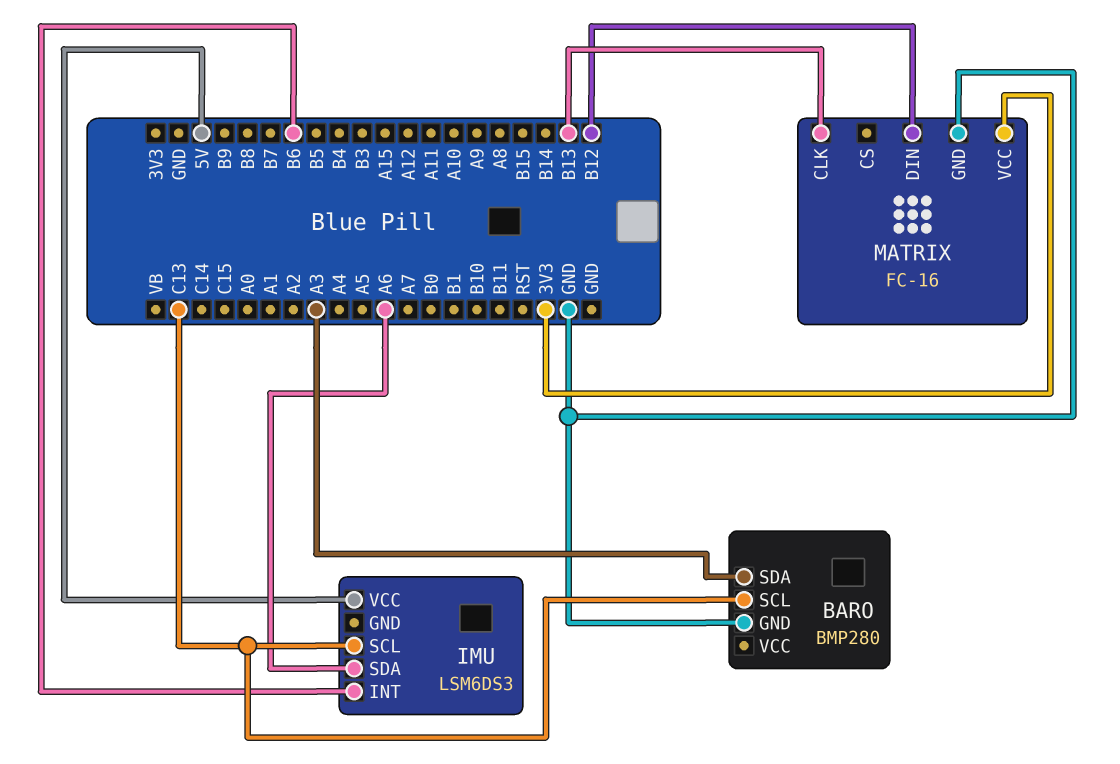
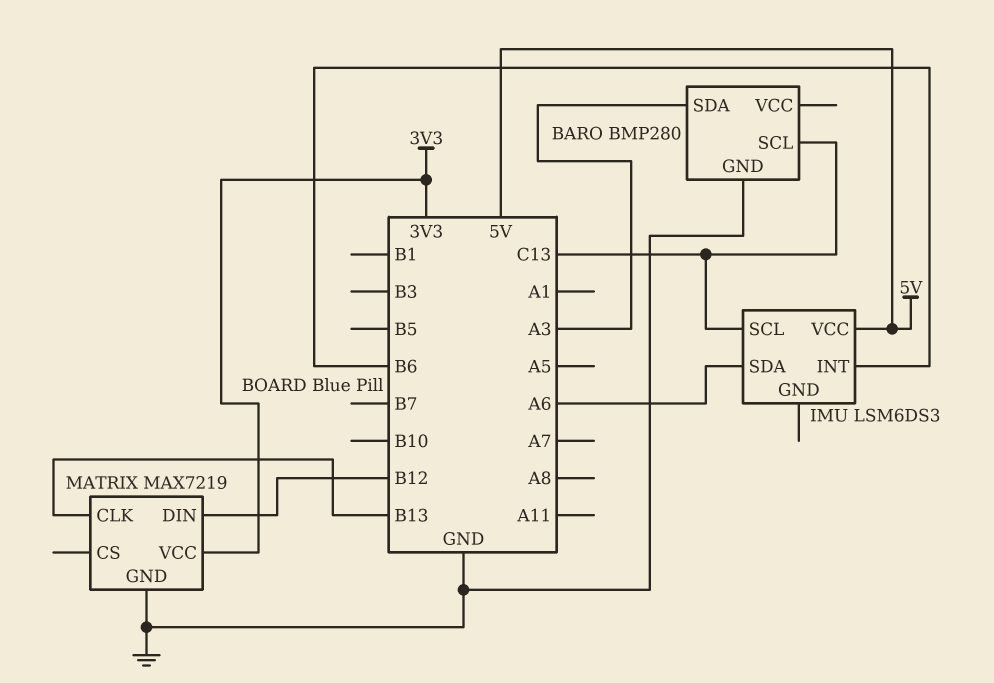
MATRIX: FC-16 -> MAX7219

